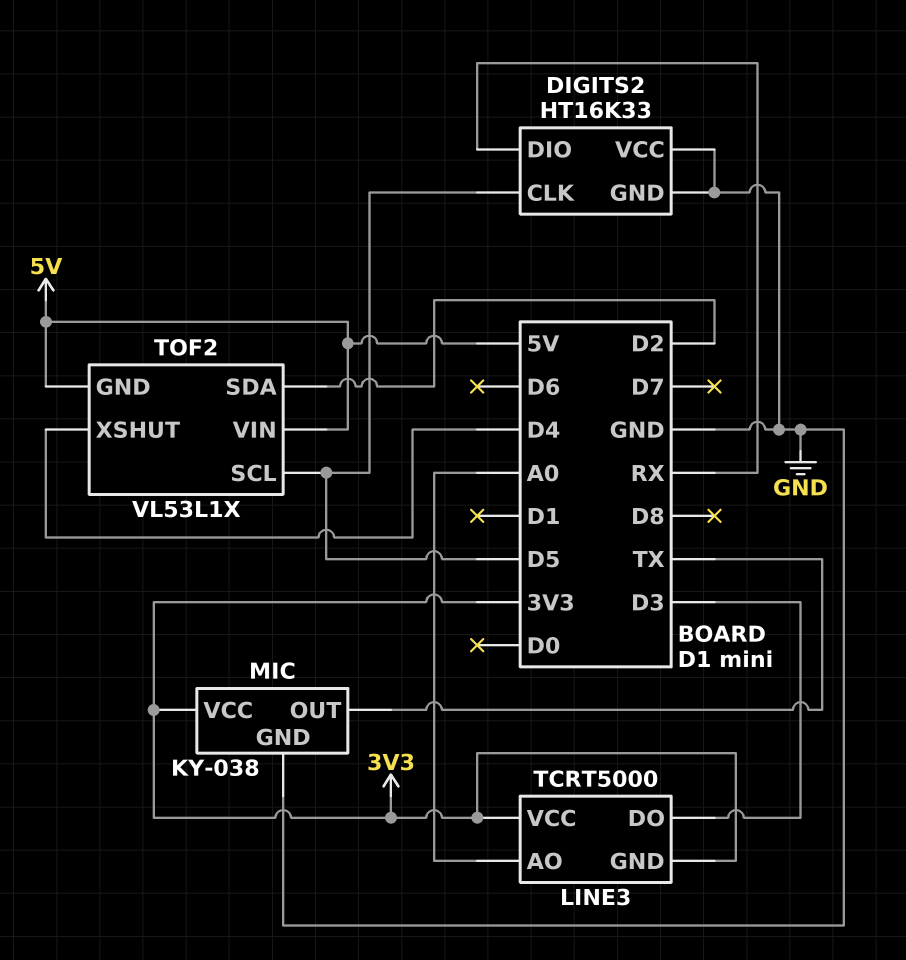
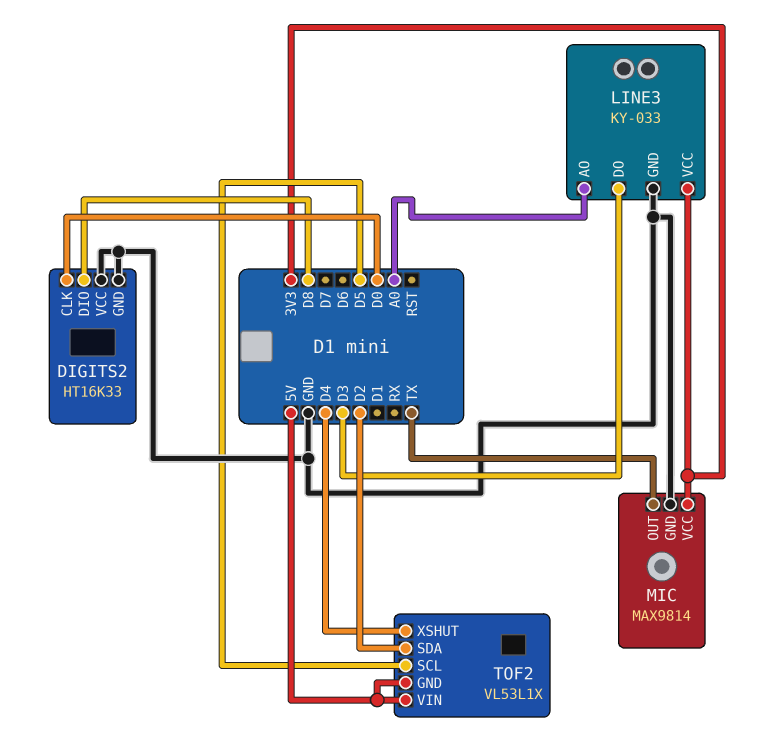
DIGITS2 pin CLK: D5 -> D0
DIGITS2 pin DIO: RX -> D8
LINE3: TCRT5000 -> KY-033
LINE3 pin GND: 3V3 -> GND
MIC: KY-038 -> MAX9814

